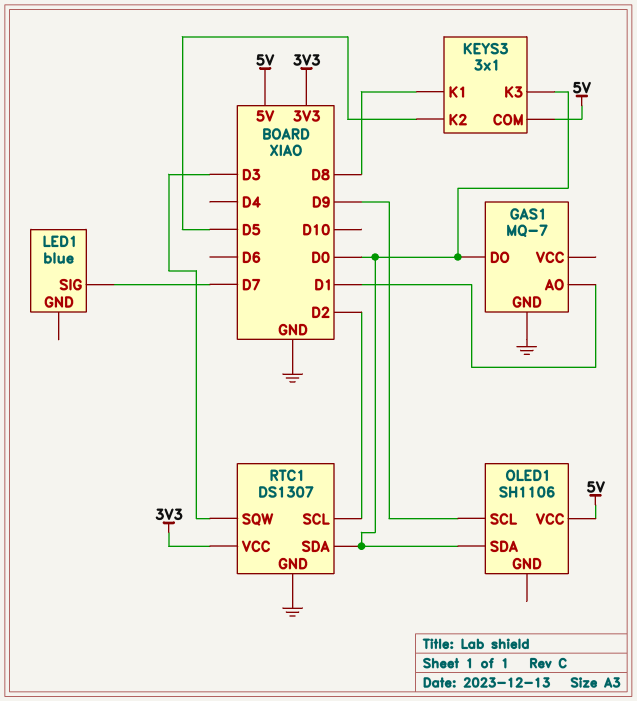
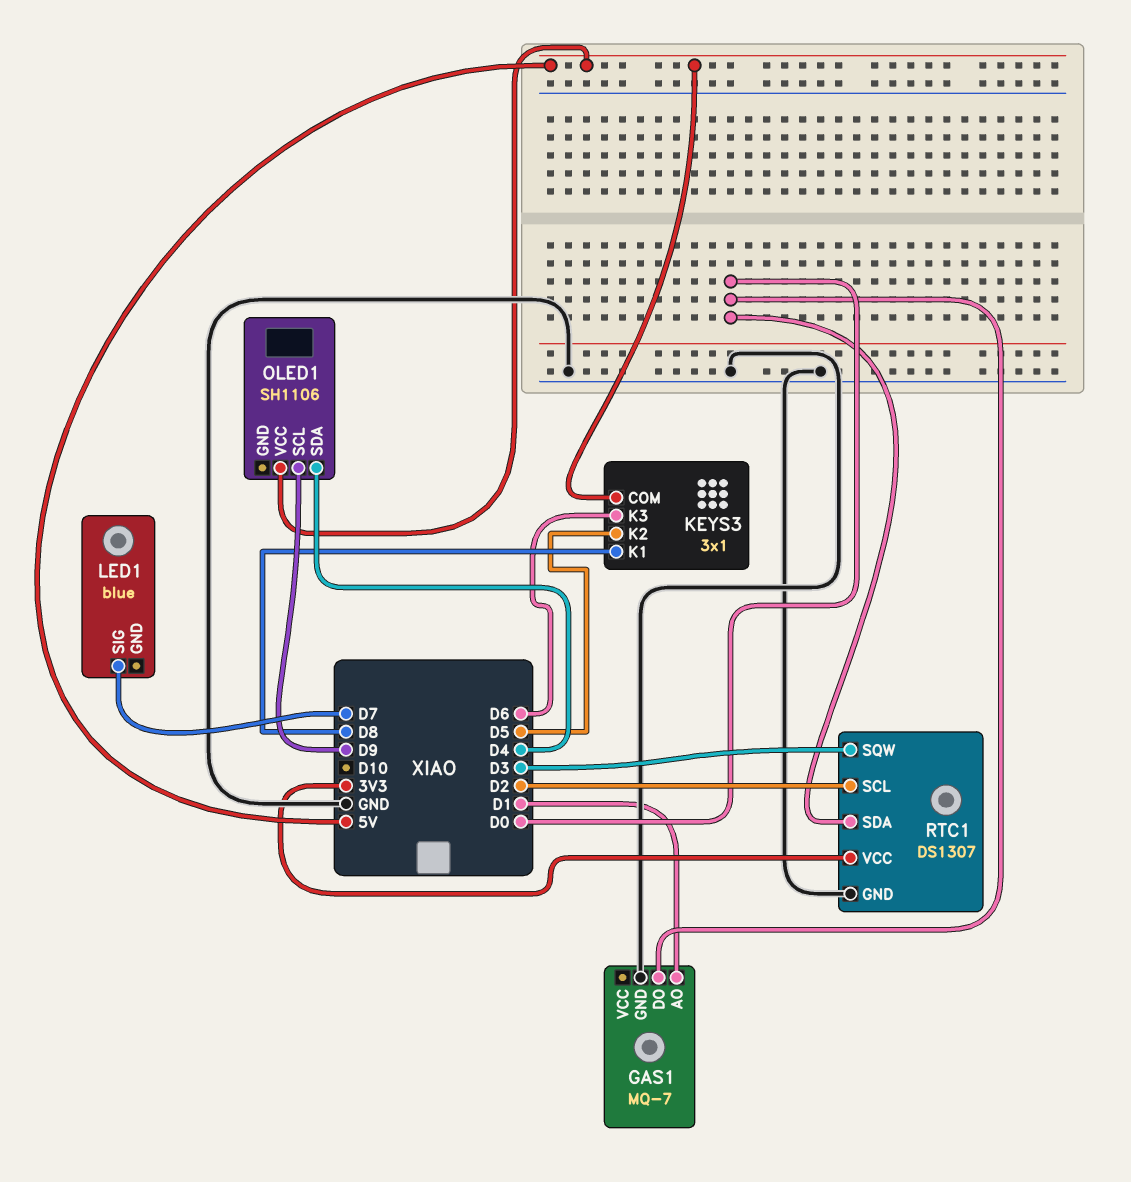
KEYS3 pin K3: D0 -> D6
OLED1 pin SDA: D0 -> D4

